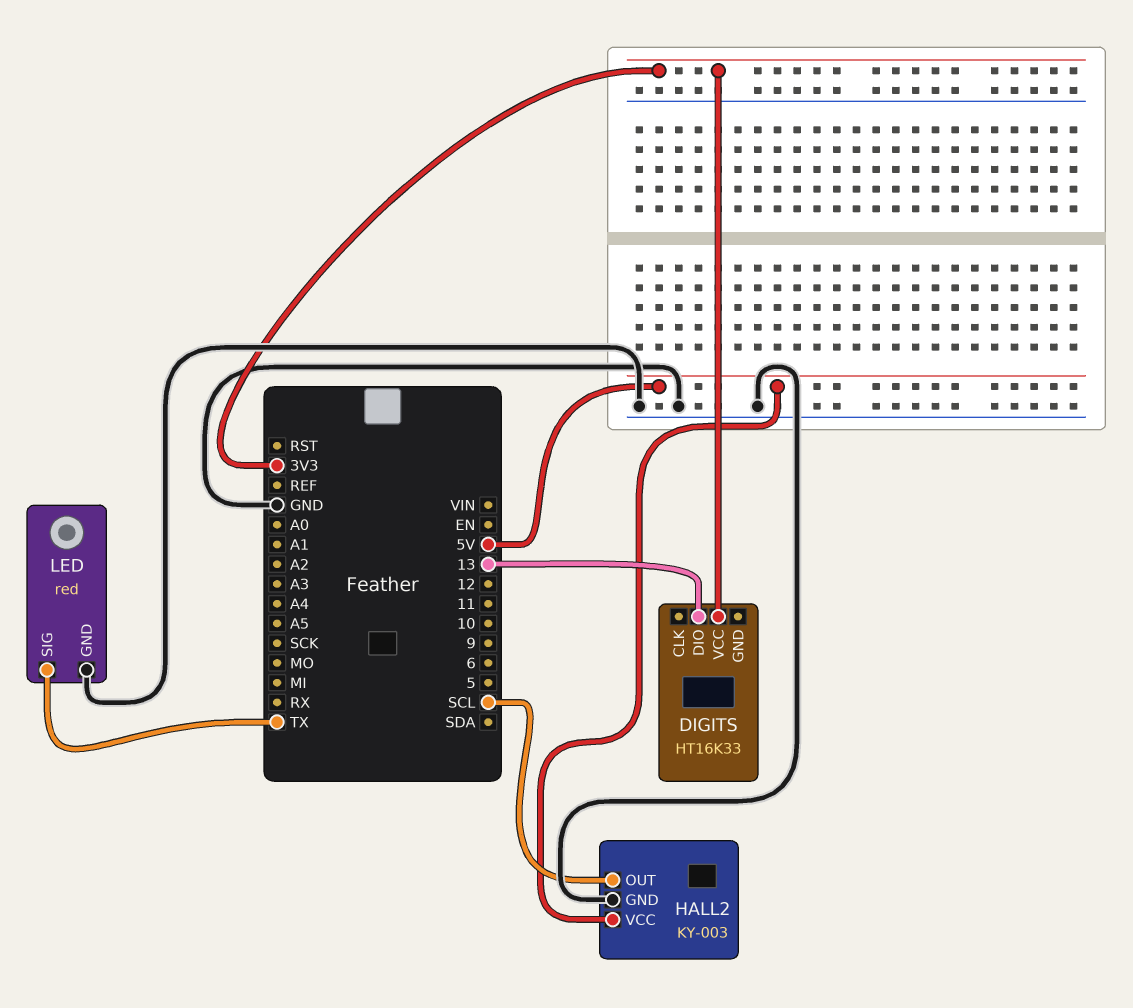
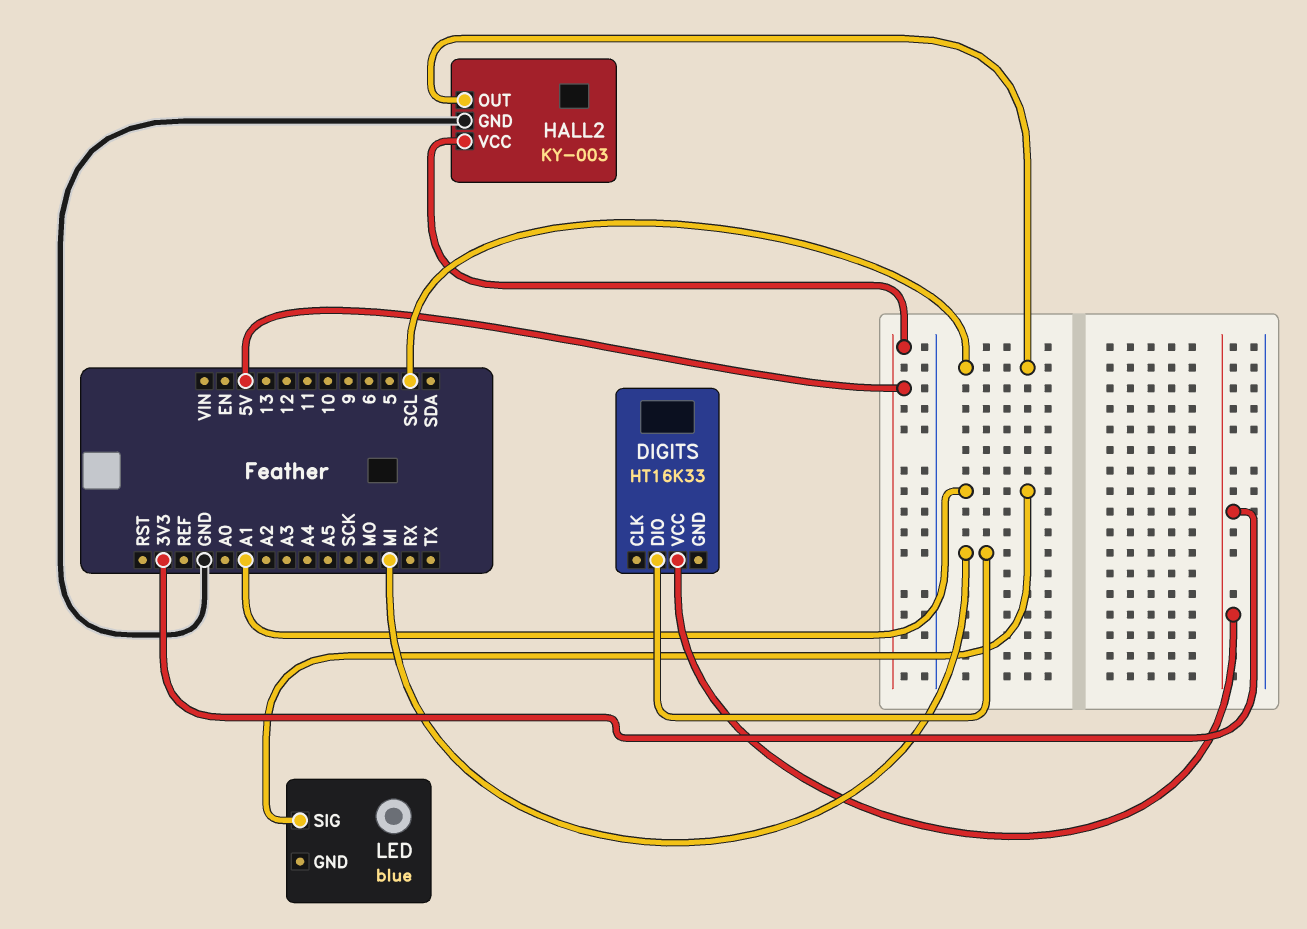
DIGITS pin DIO: 13 -> MI
LED: red -> blue
LED pin GND: GND -> none
LED pin SIG: TX -> A1

